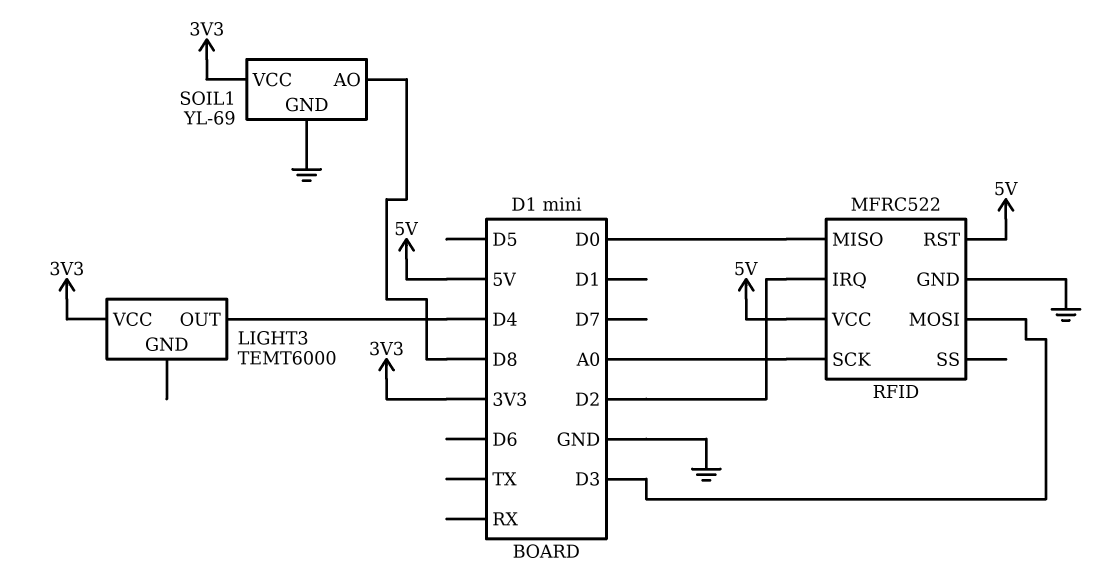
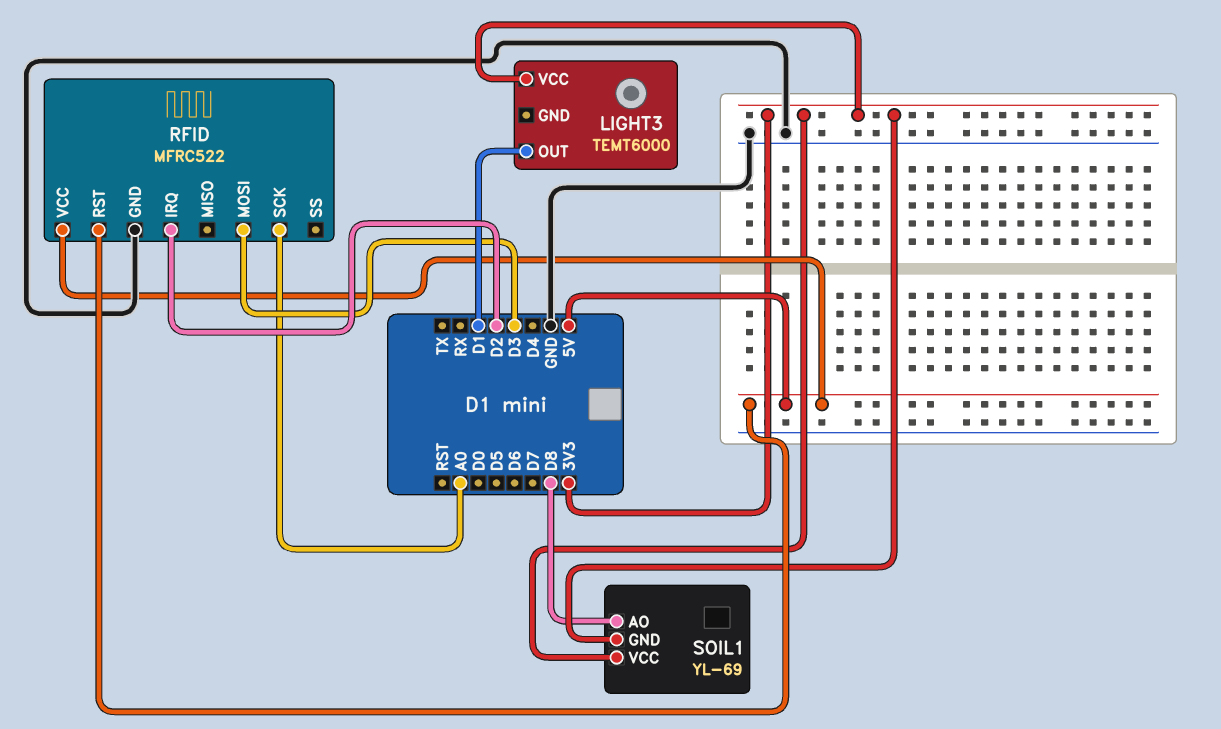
LIGHT3 pin OUT: D4 -> D1
RFID pin MISO: D0 -> none
SOIL1 pin GND: GND -> 3V3

